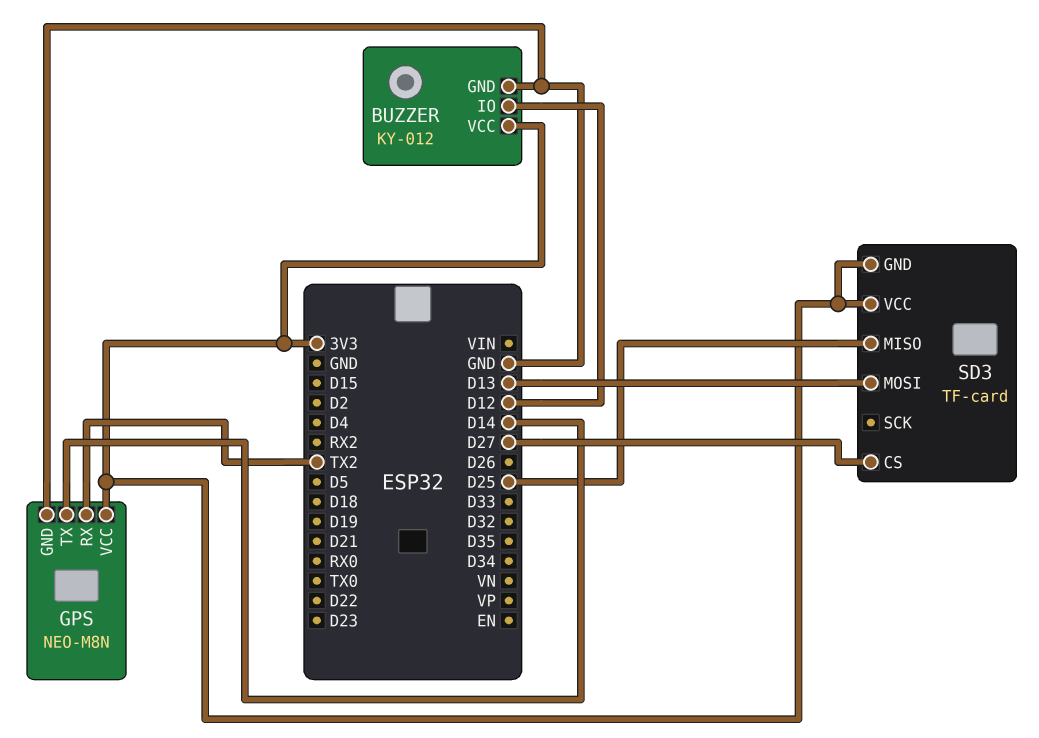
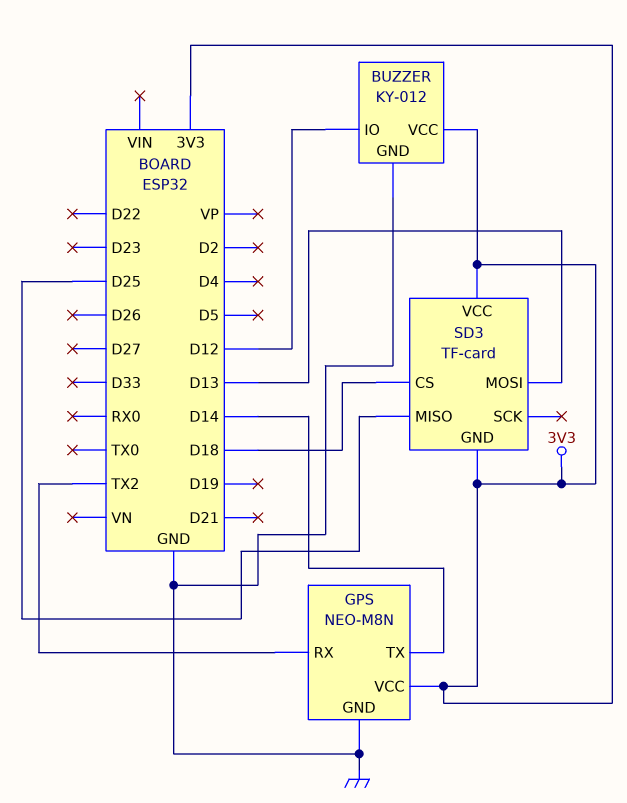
SD3 pin CS: D27 -> D18

